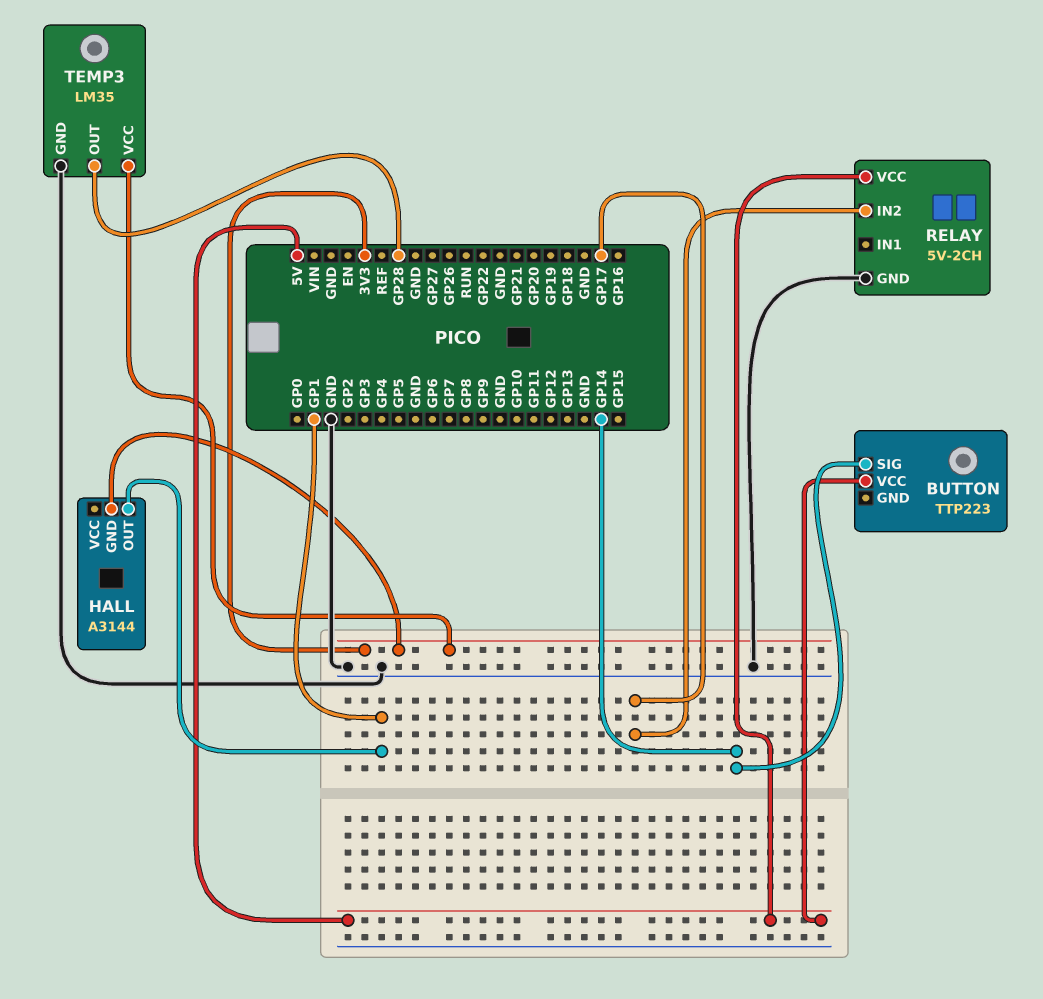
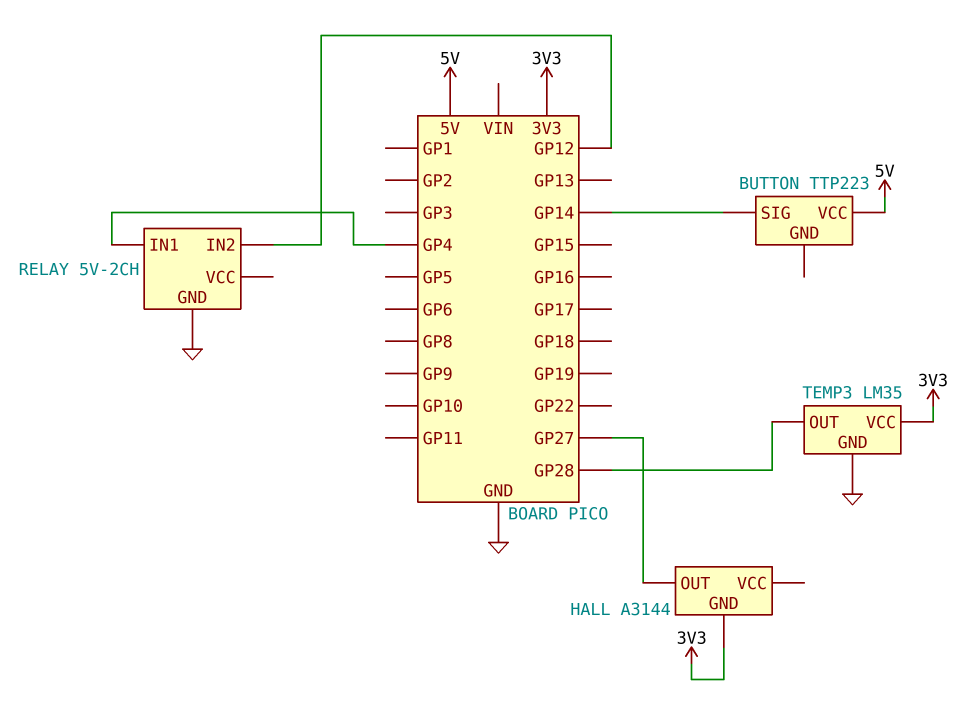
HALL pin OUT: GP1 -> GP27
RELAY pin IN1: none -> GP4
RELAY pin IN2: GP17 -> GP12
RELAY pin VCC: 5V -> none

